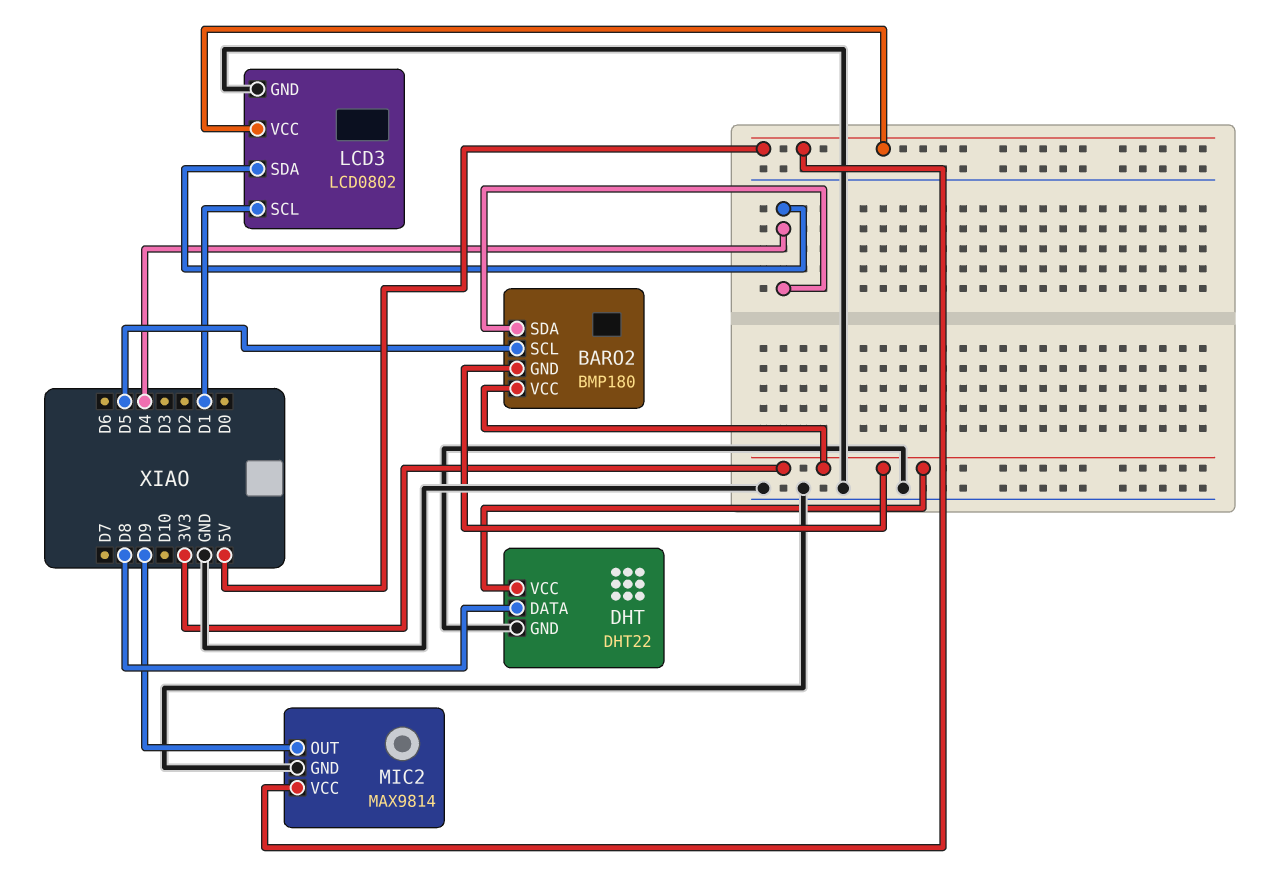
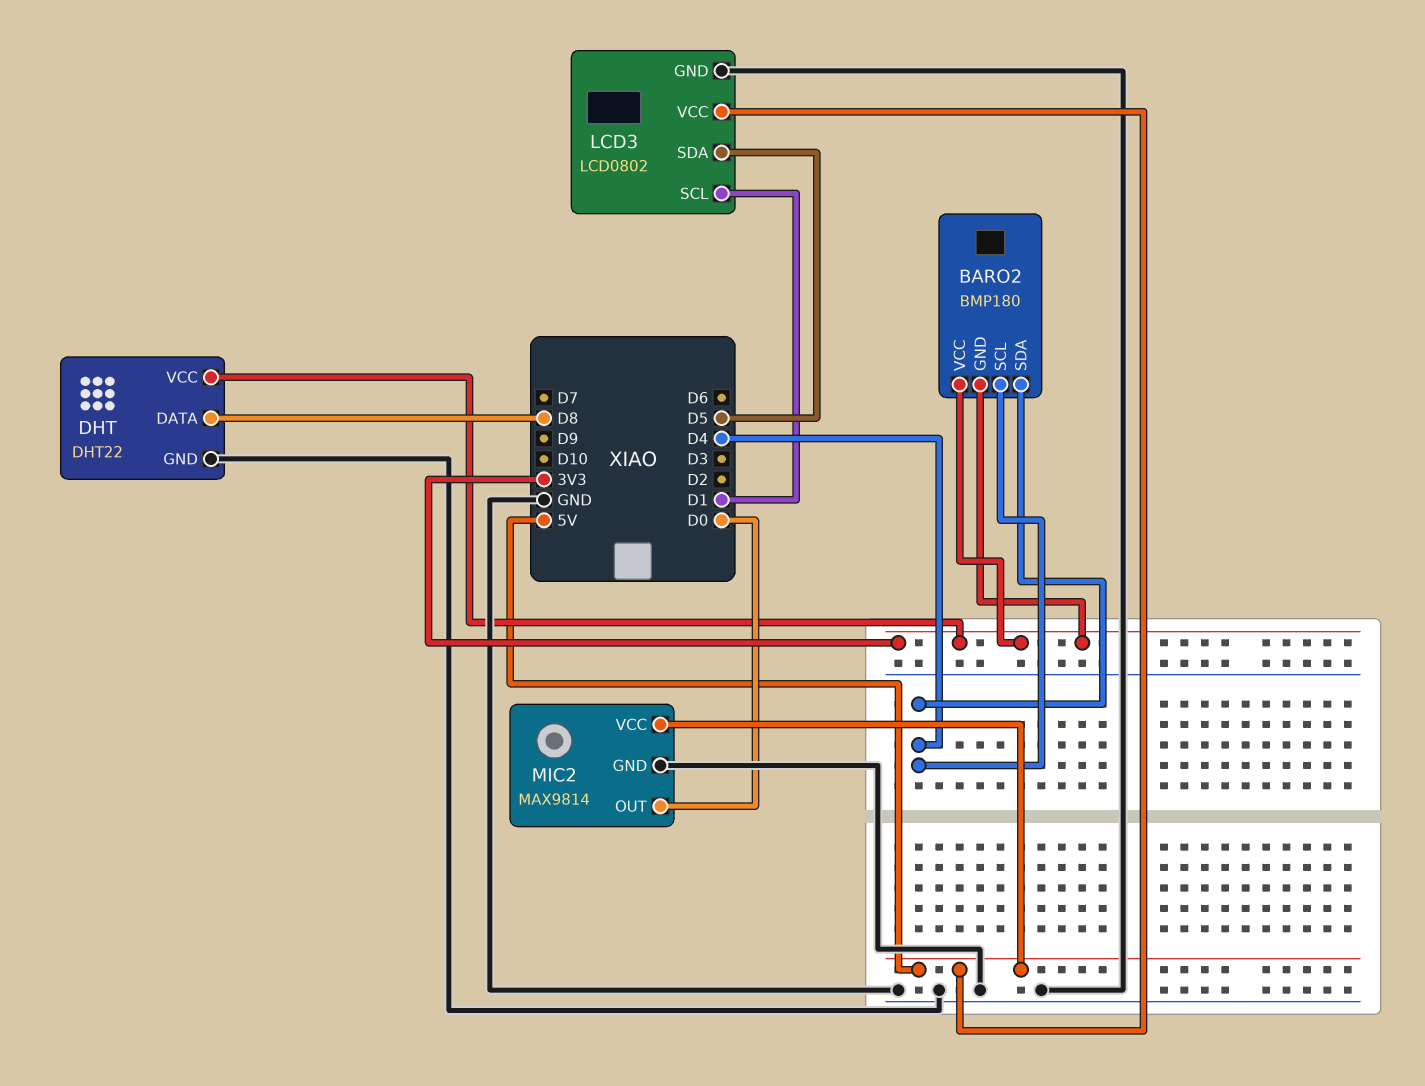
BARO2 pin SCL: D5 -> D4
LCD3 pin SDA: D4 -> D5
MIC2 pin OUT: D9 -> D0

